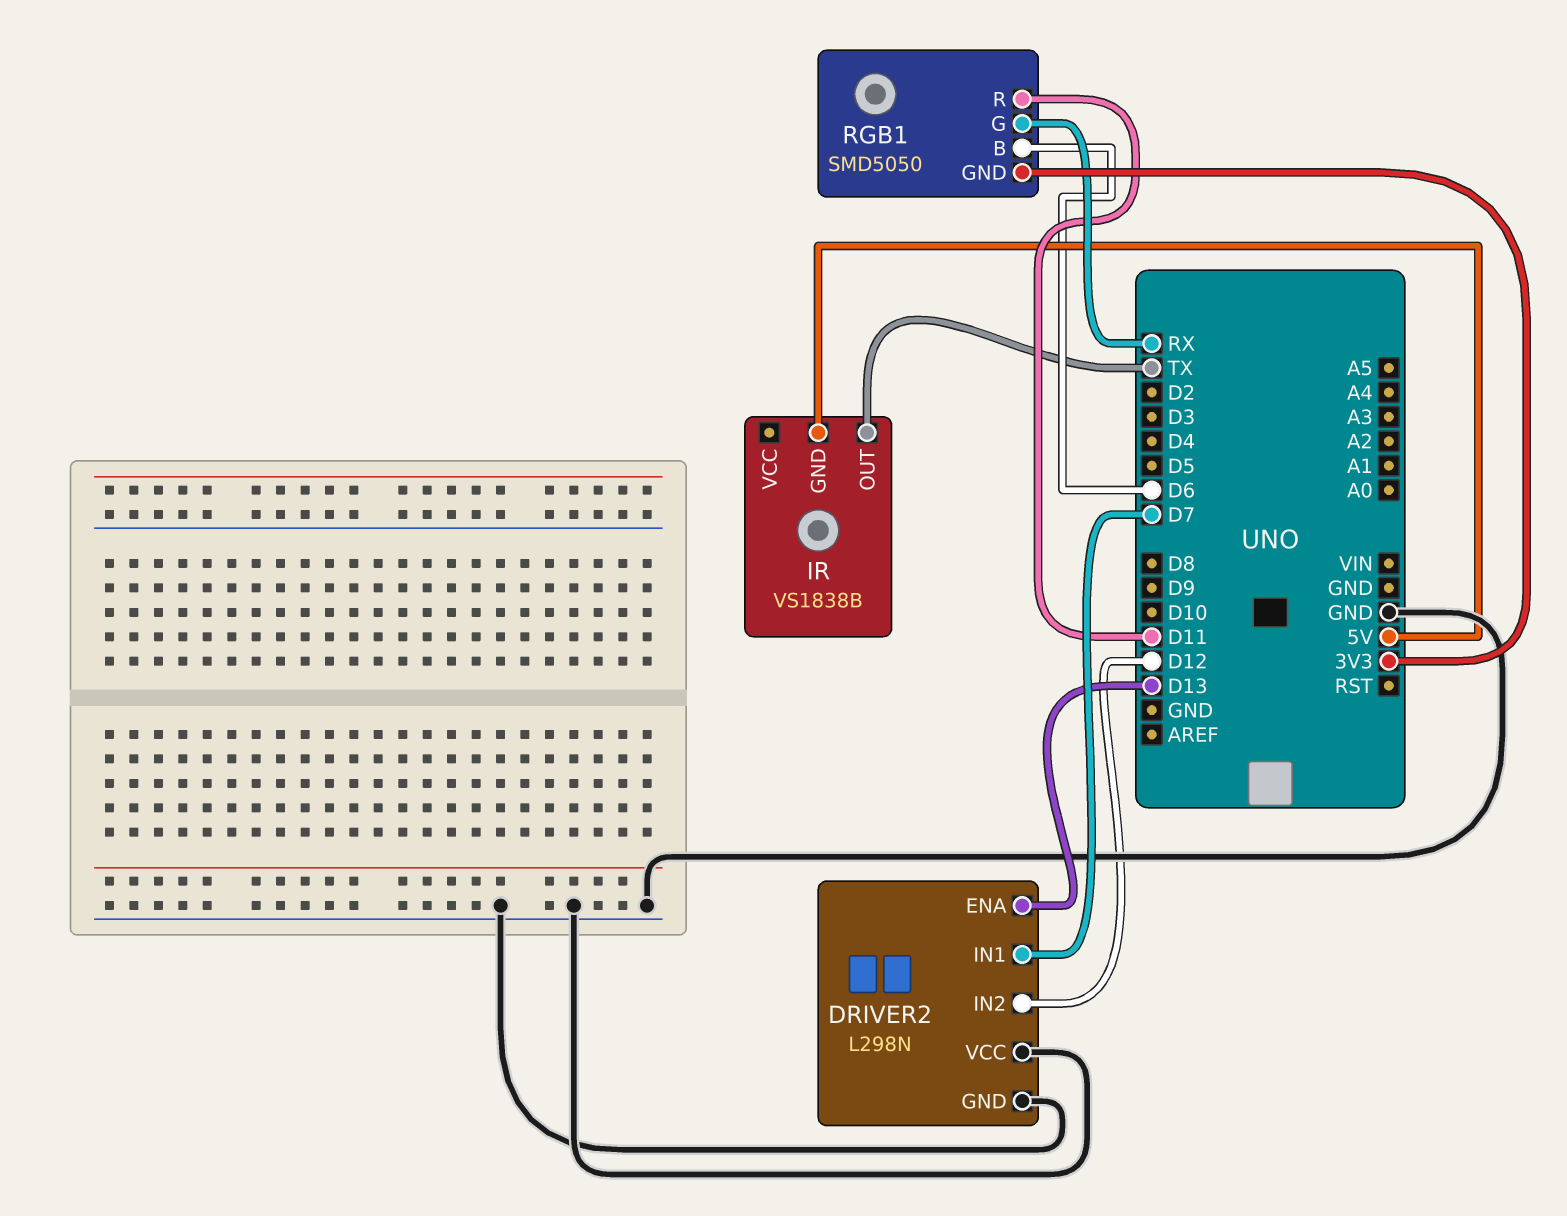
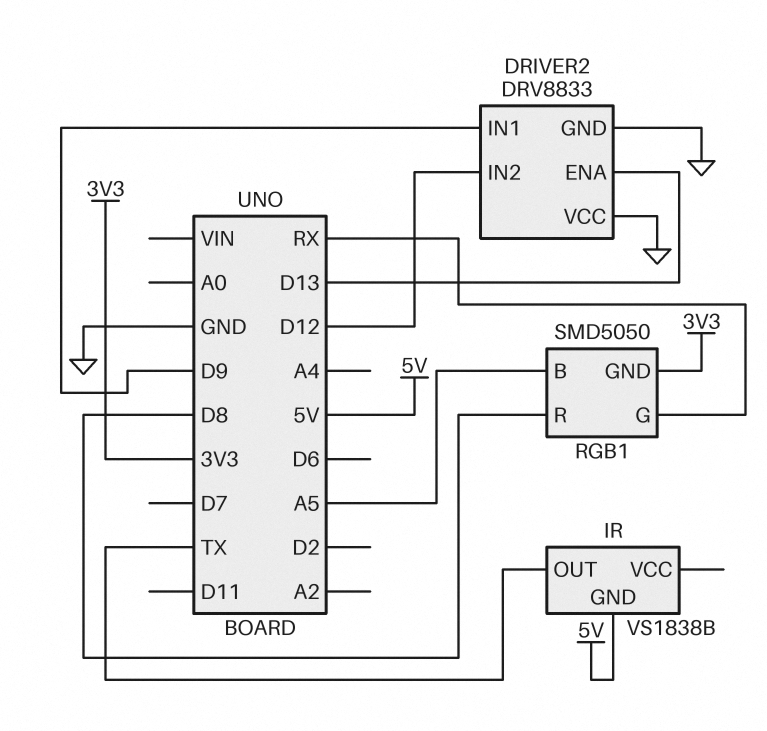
DRIVER2: L298N -> DRV8833
DRIVER2 pin IN1: D7 -> D9
RGB1 pin B: D6 -> A5
RGB1 pin R: D11 -> D8

